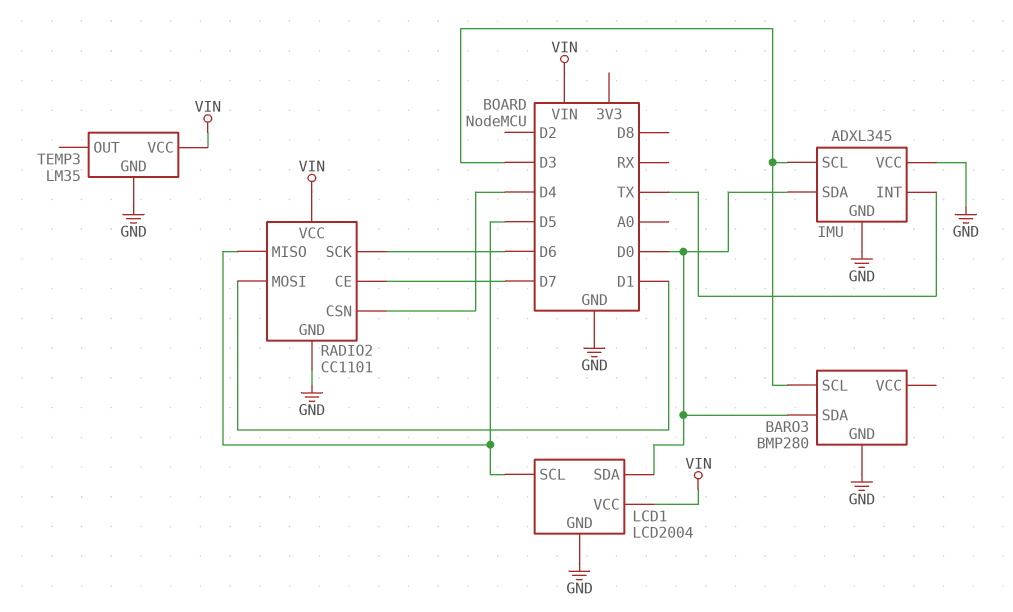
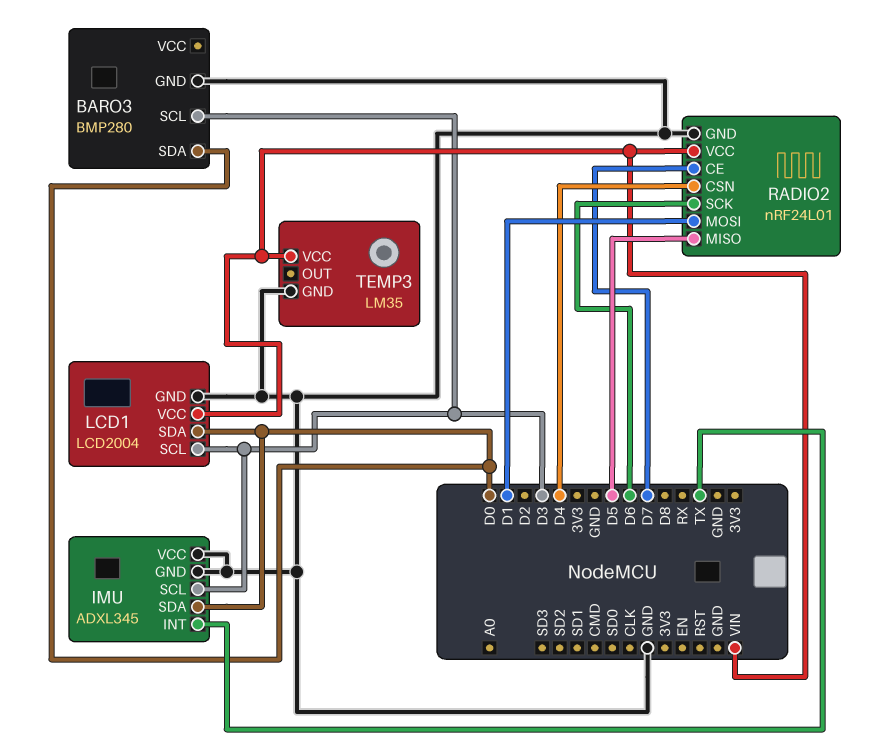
LCD1 pin SCL: D5 -> D3
RADIO2: CC1101 -> nRF24L01

